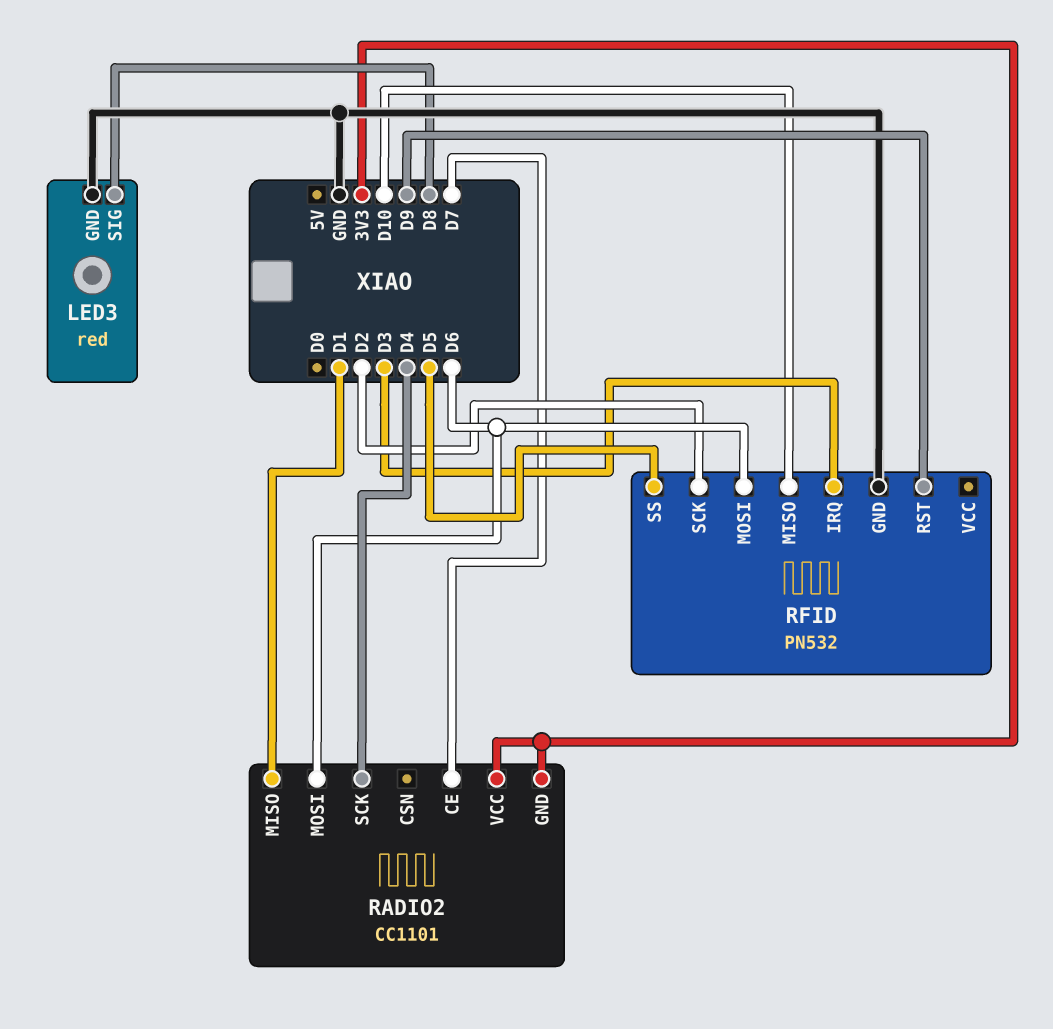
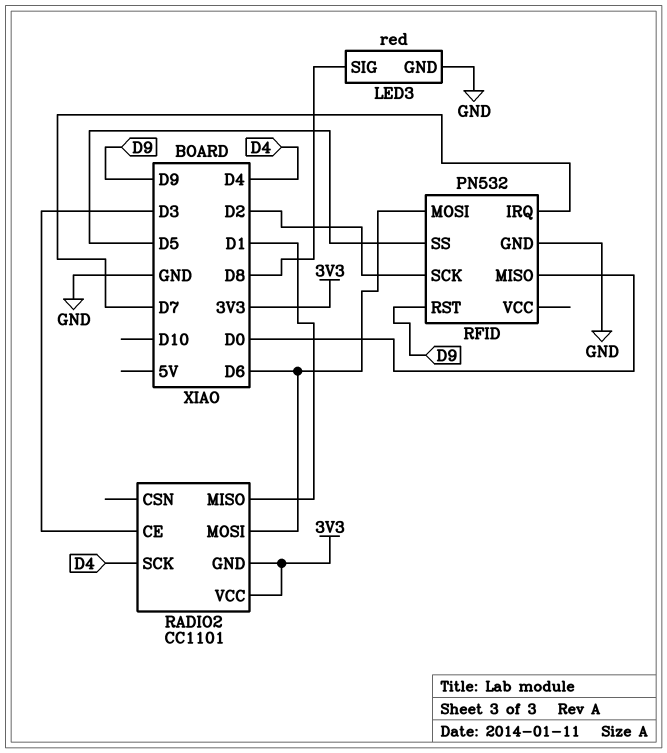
RADIO2 pin CE: D7 -> D3
RFID pin IRQ: D3 -> D7
RFID pin MISO: D10 -> D0

